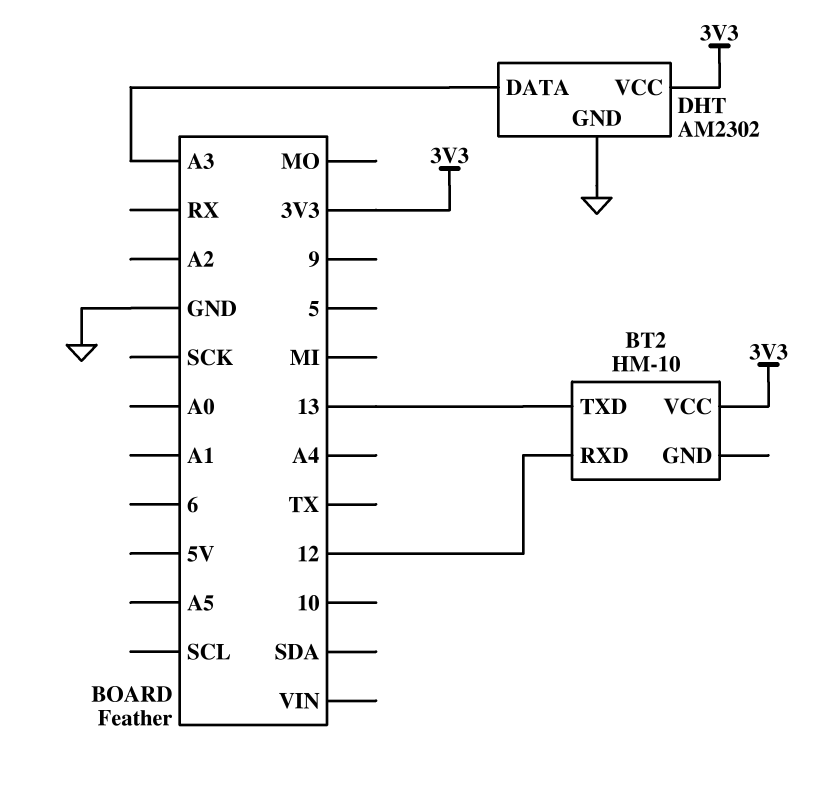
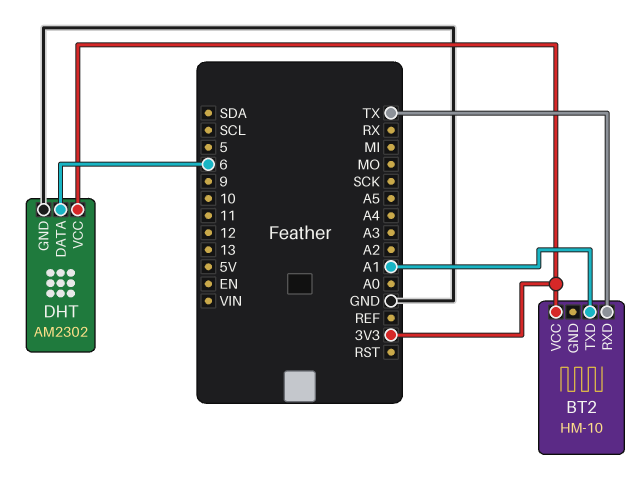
BT2 pin RXD: 12 -> TX
BT2 pin TXD: 13 -> A1
DHT pin DATA: A3 -> 6

